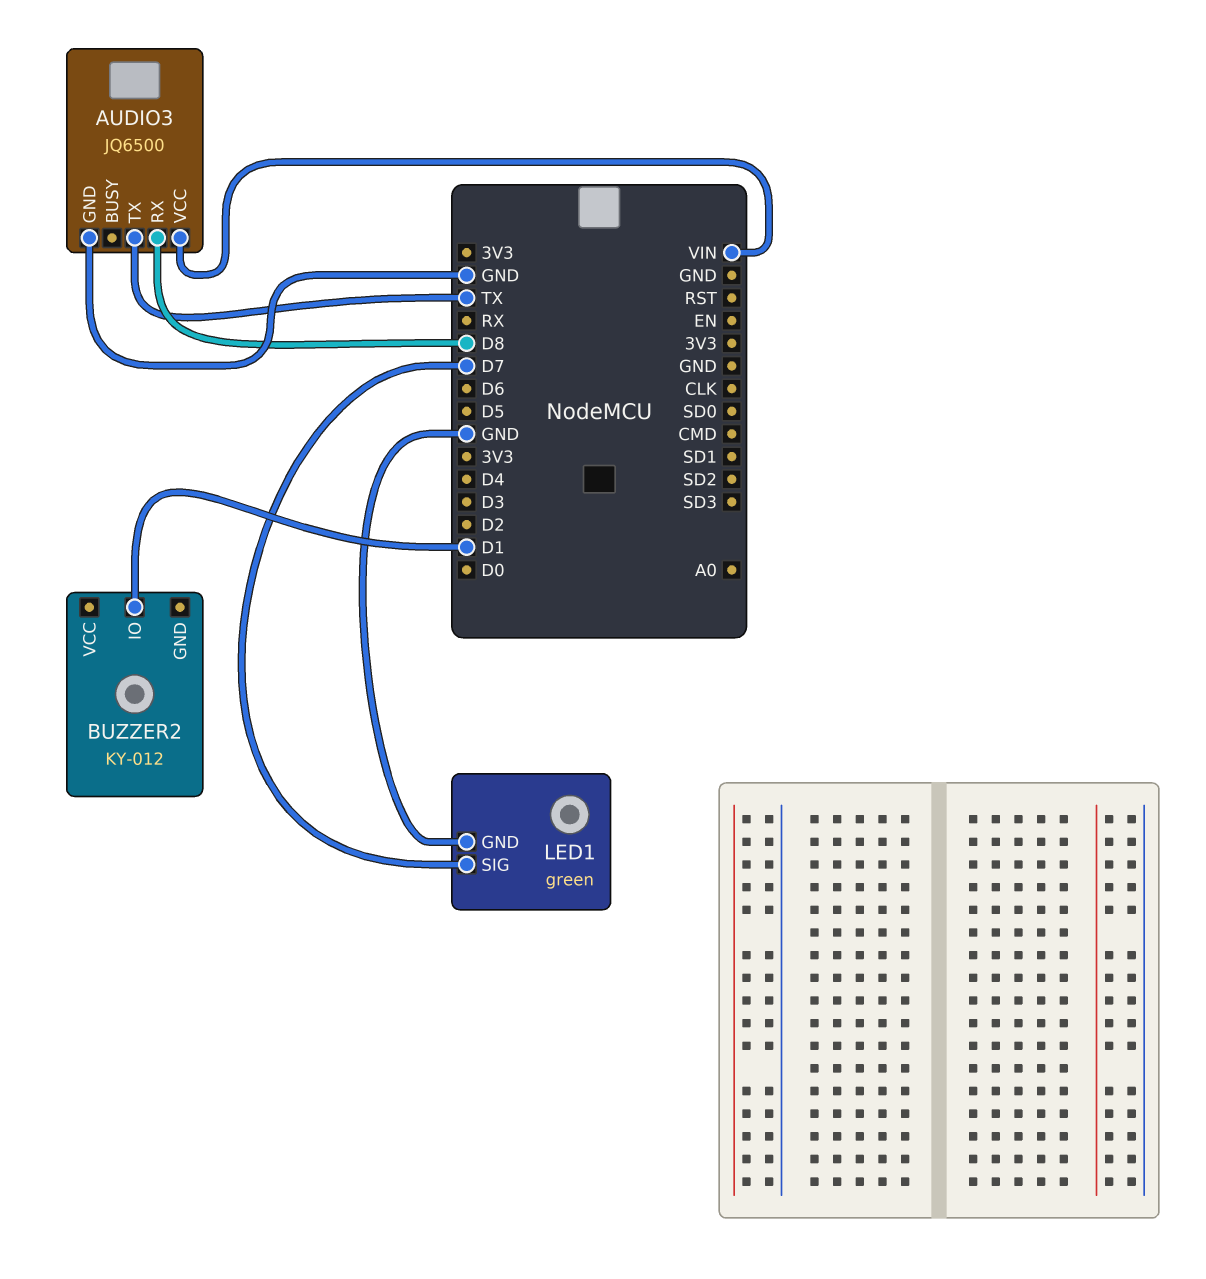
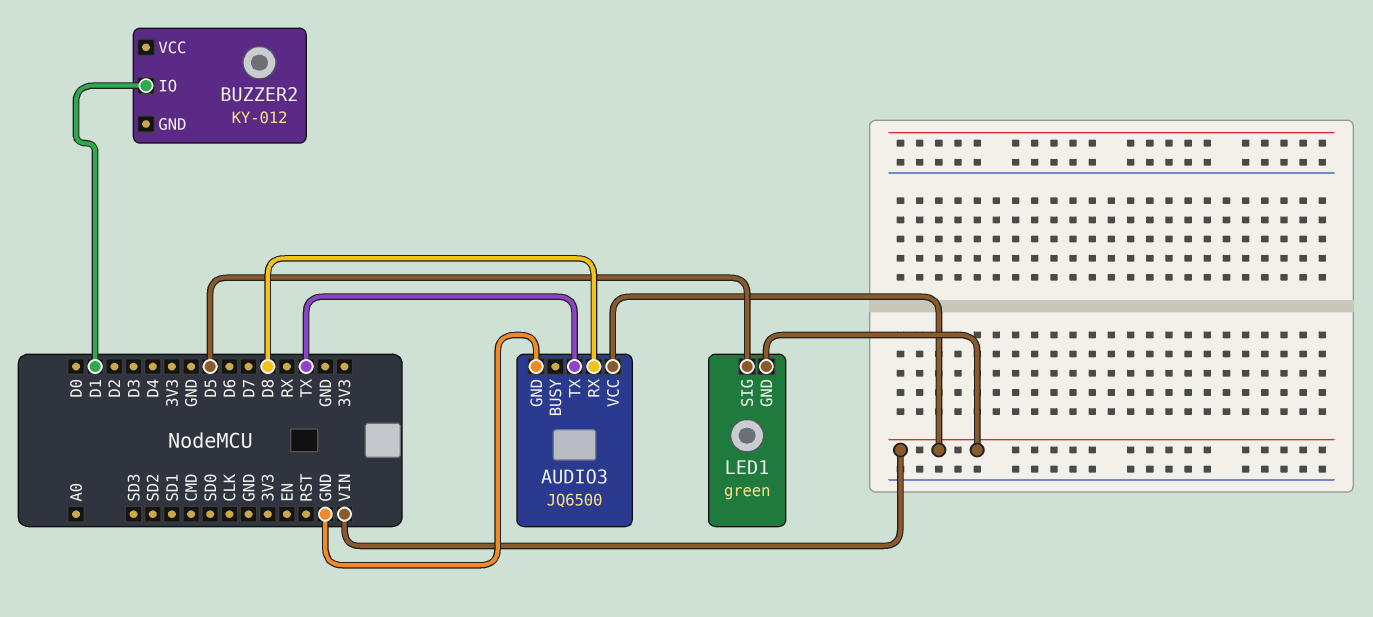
LED1 pin GND: GND -> VIN
LED1 pin SIG: D7 -> D5

